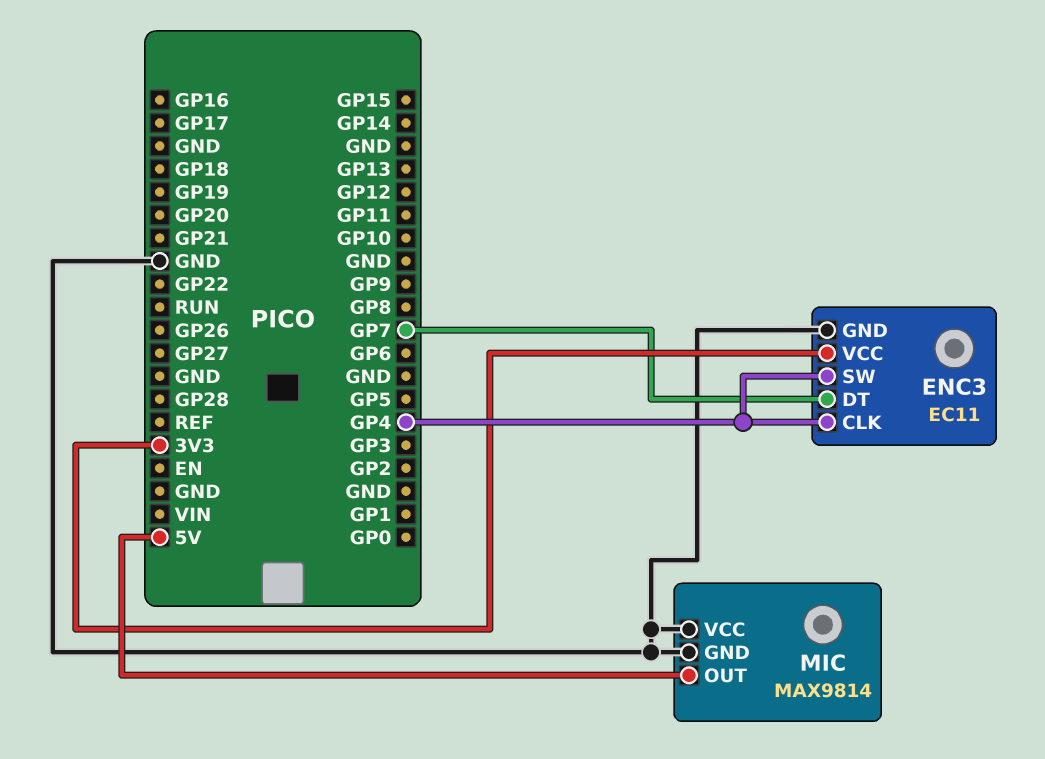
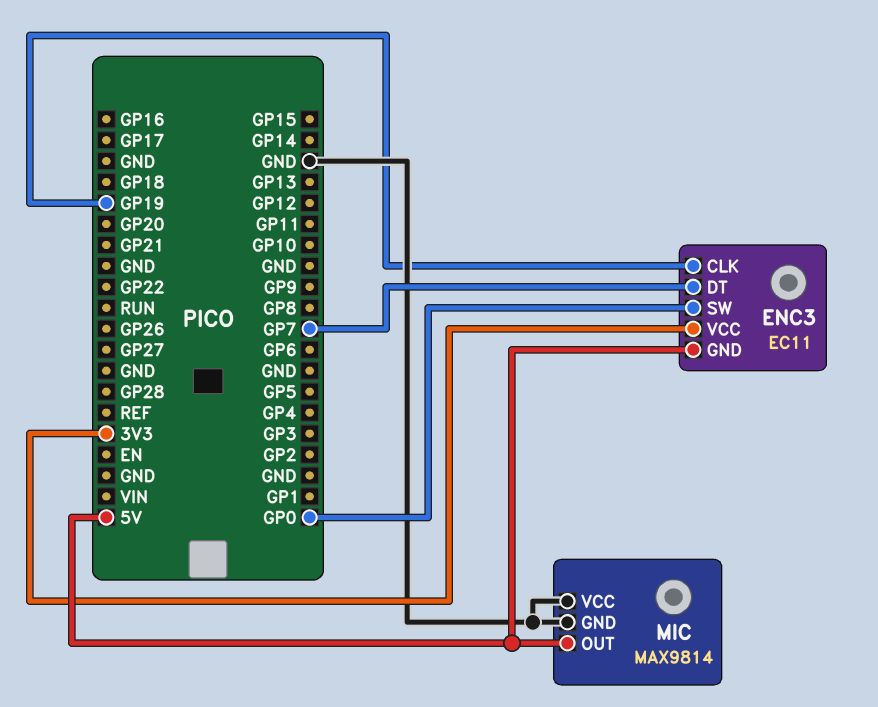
ENC3 pin CLK: GP4 -> GP19
ENC3 pin GND: GND -> 5V
ENC3 pin SW: GP4 -> GP0

